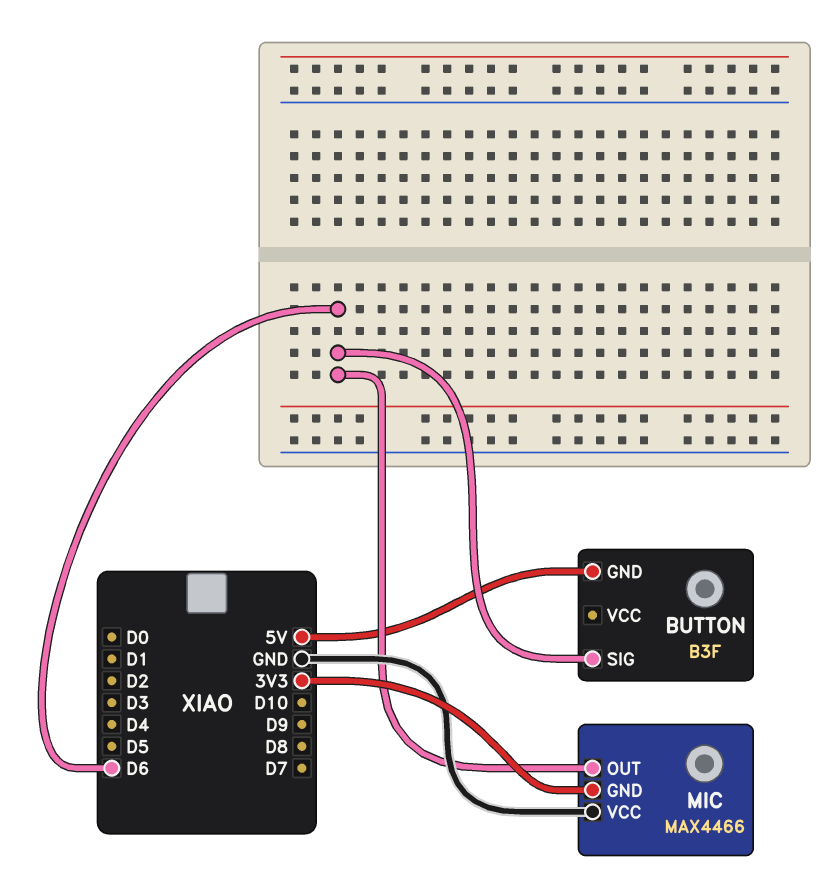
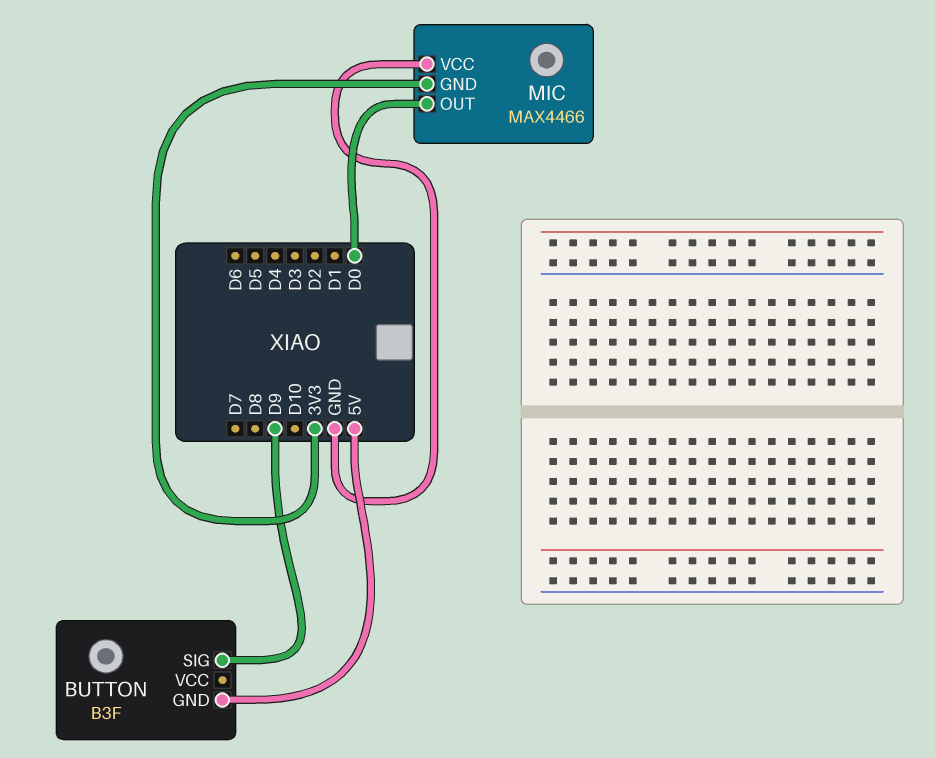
BUTTON pin SIG: D6 -> D9
MIC pin OUT: D6 -> D0

